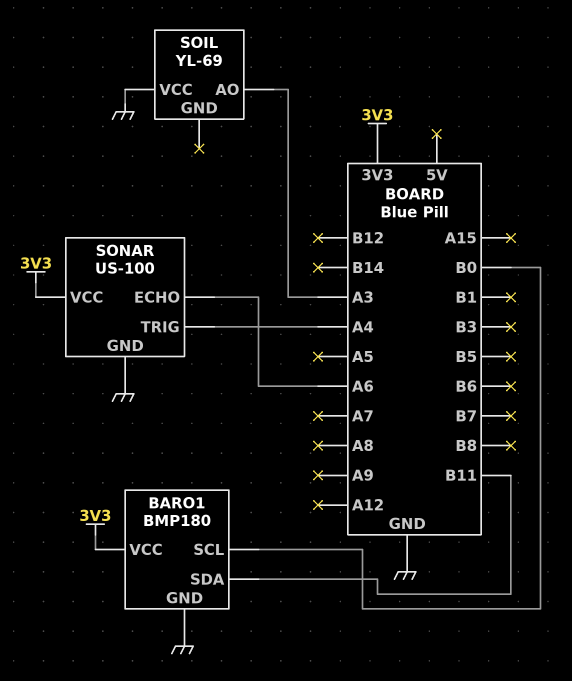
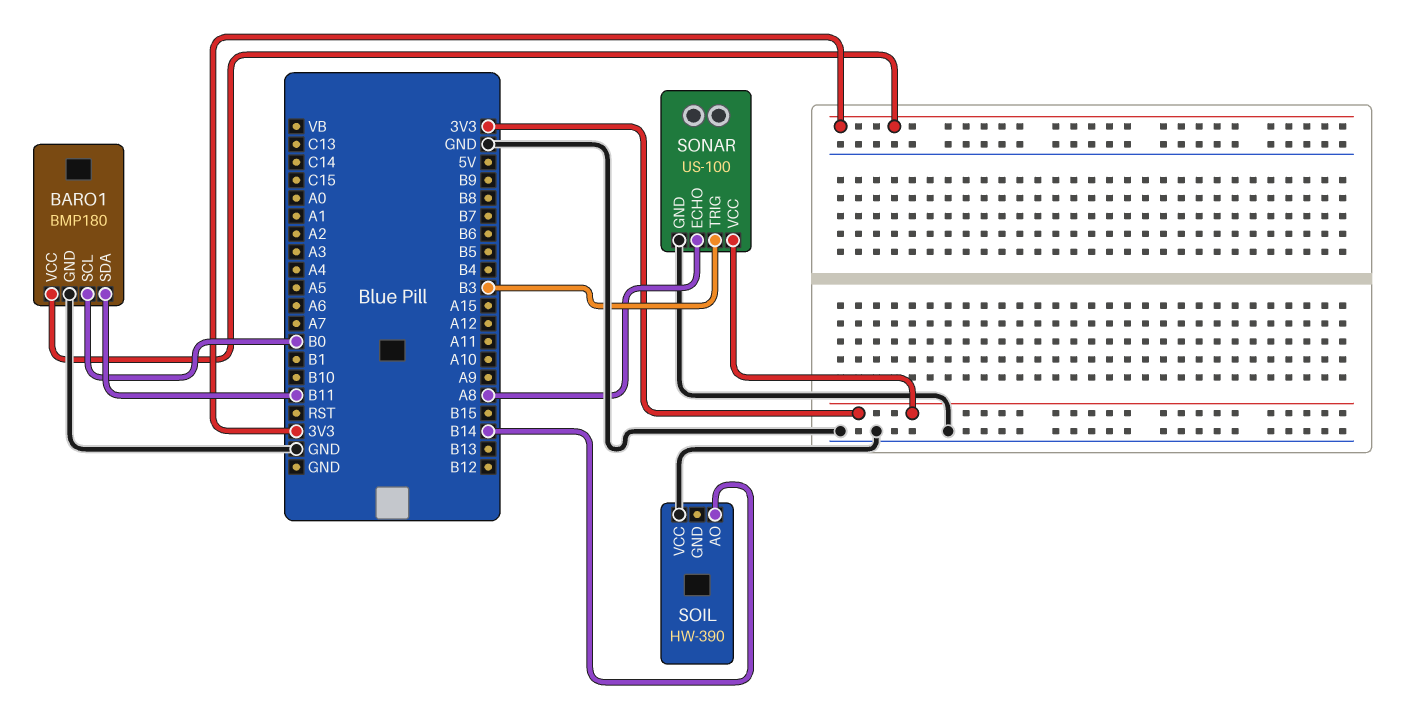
SOIL: YL-69 -> HW-390
SOIL pin AO: A3 -> B14
SONAR pin ECHO: A6 -> A8
SONAR pin TRIG: A4 -> B3

